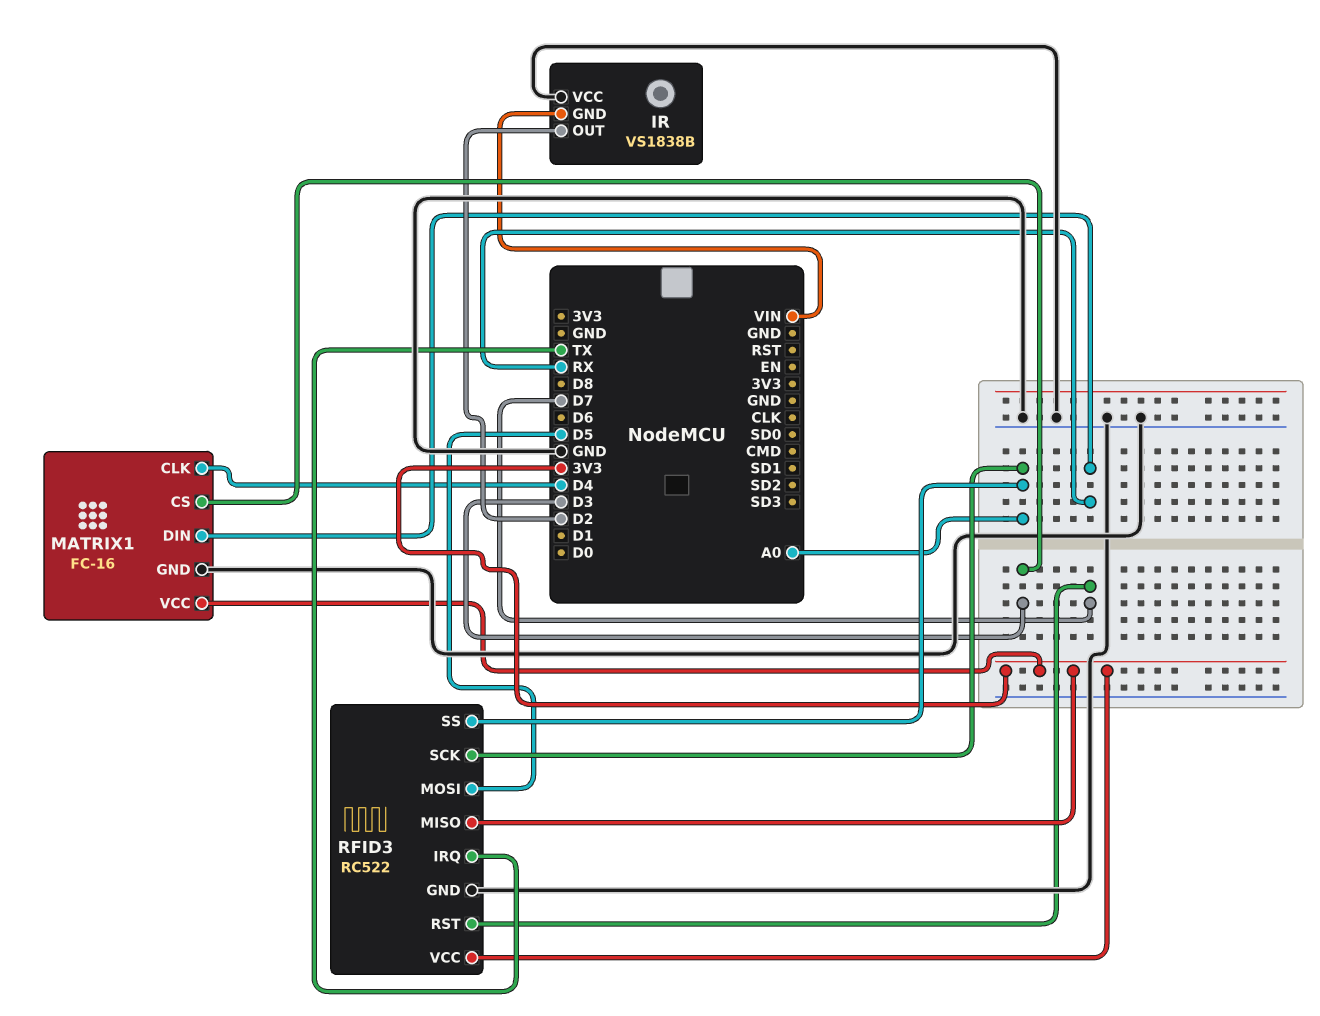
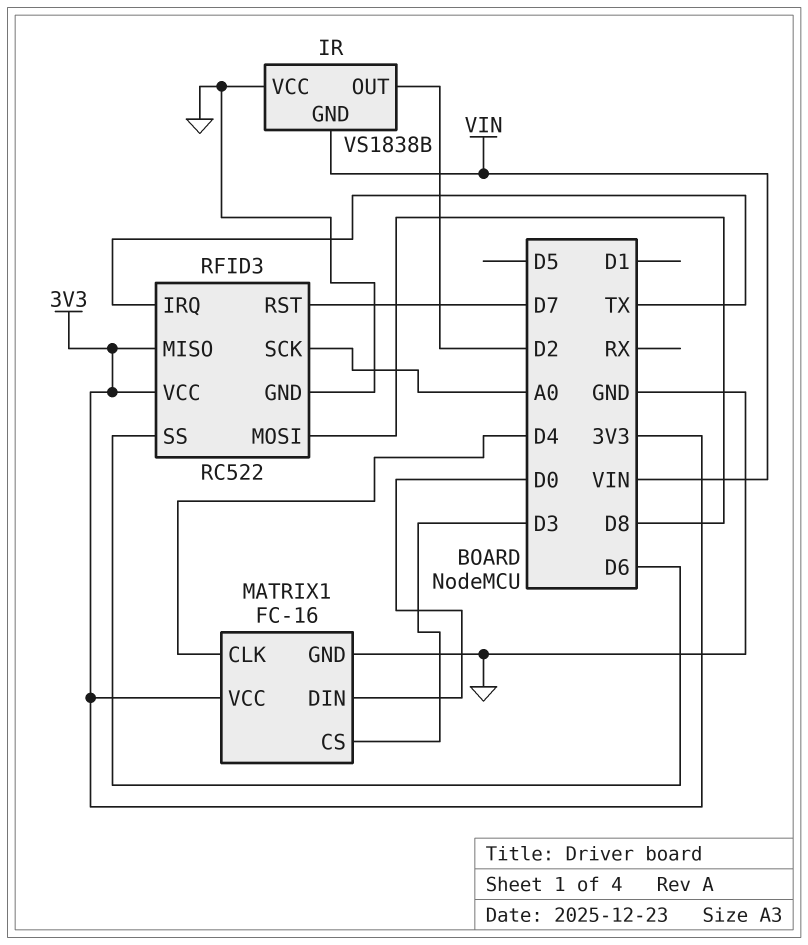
MATRIX1 pin DIN: RX -> D0
RFID3 pin MOSI: D5 -> D8
RFID3 pin SS: A0 -> D6

